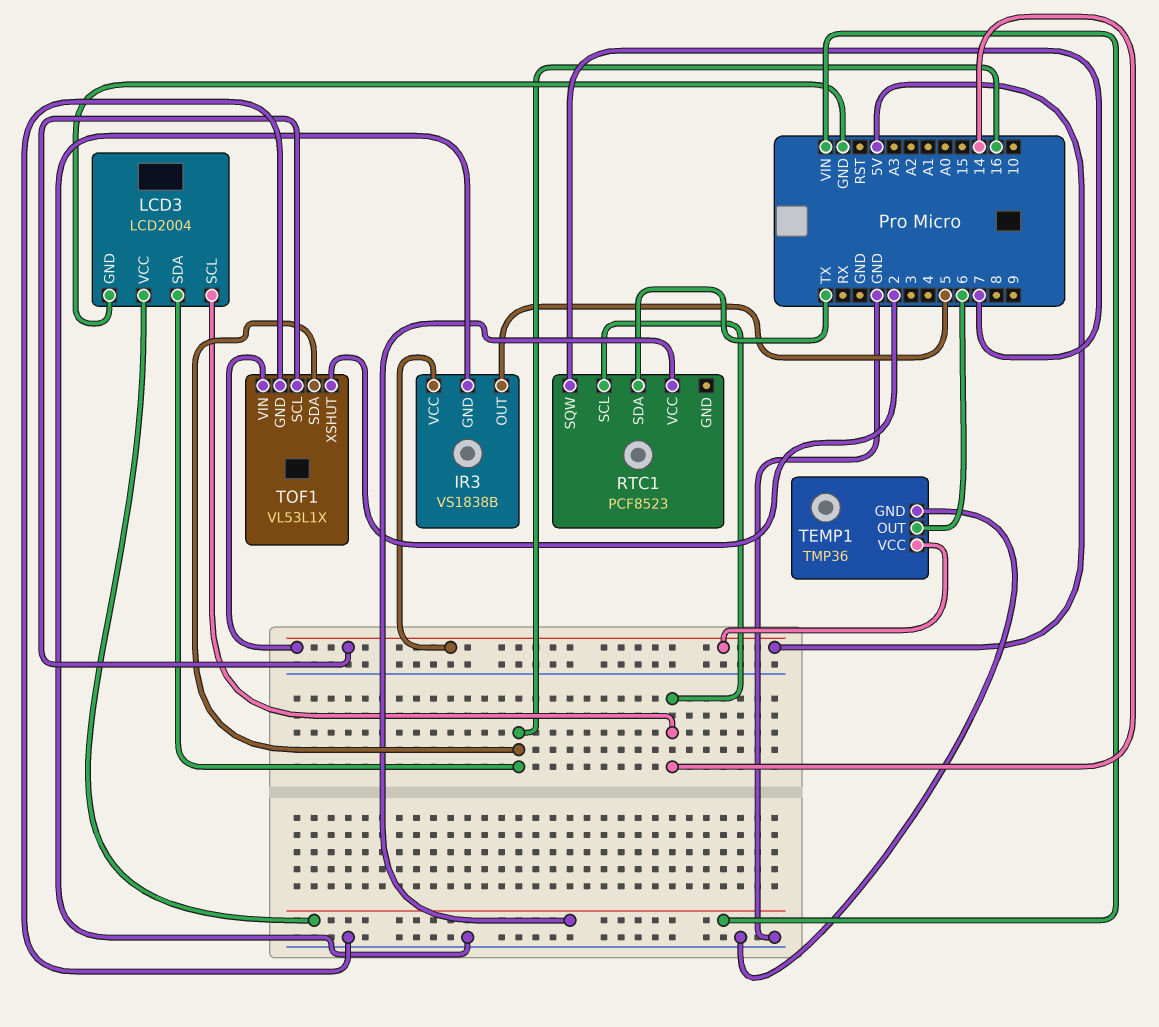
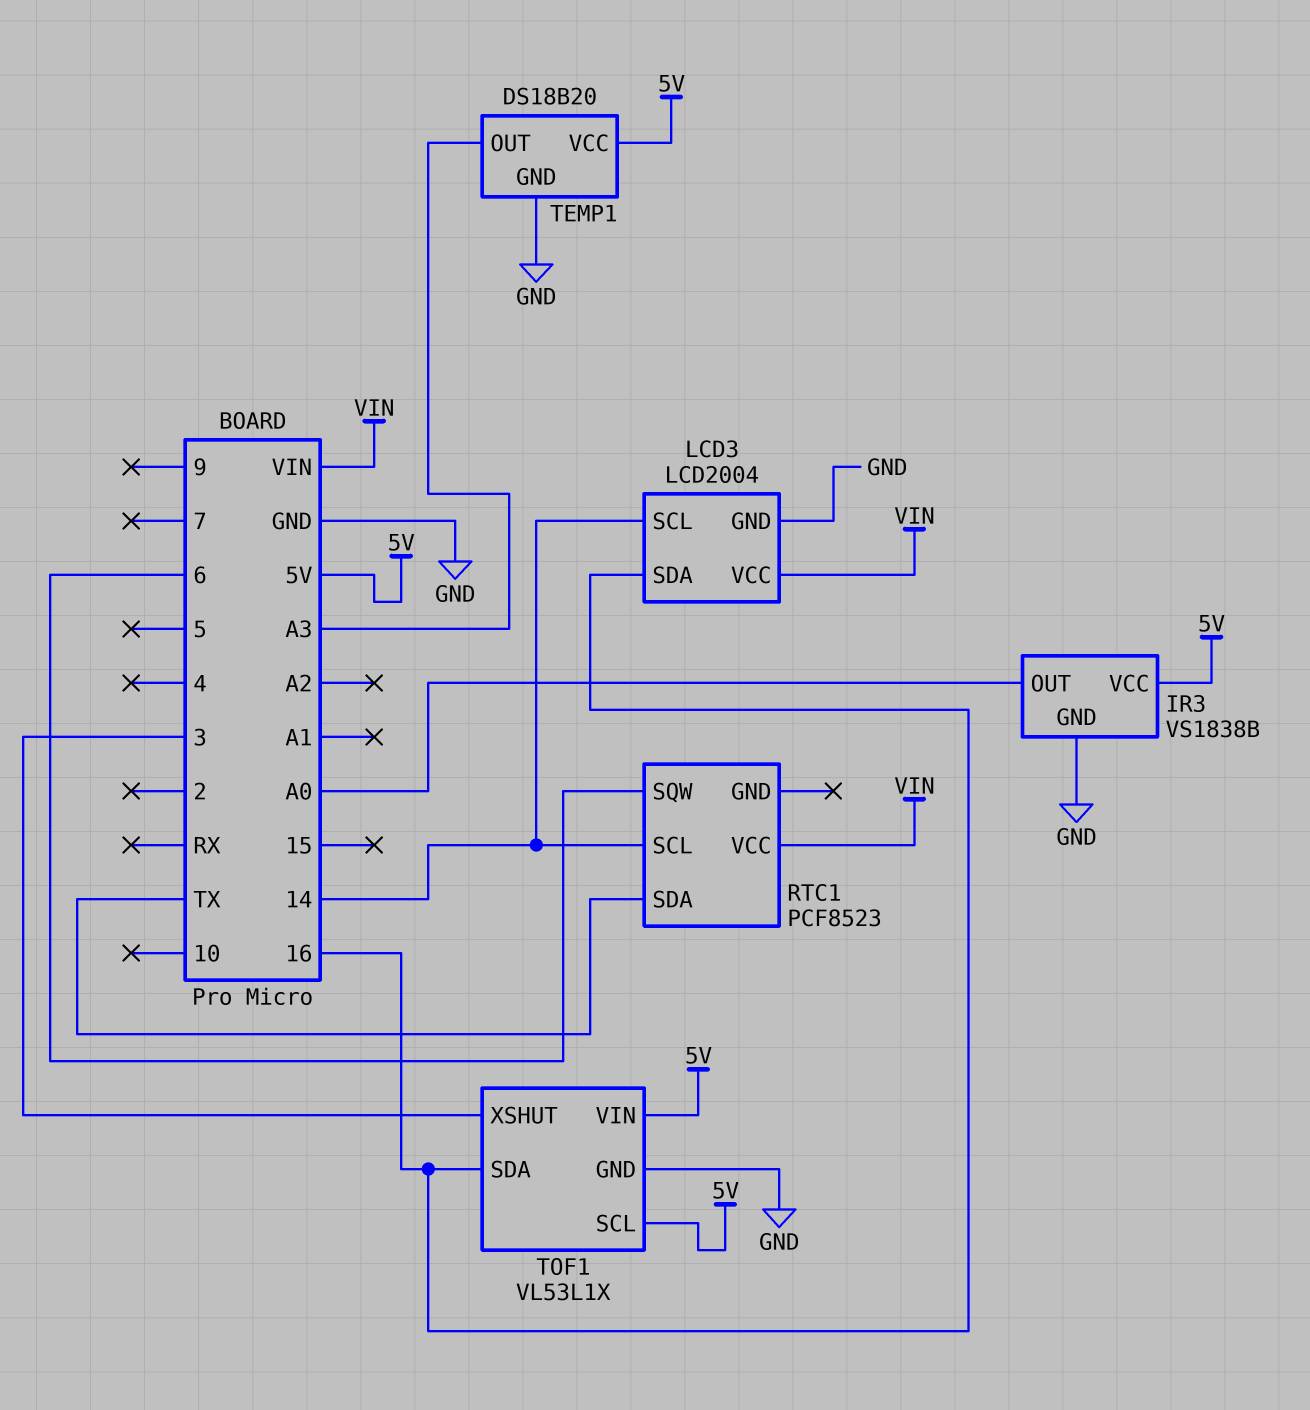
IR3 pin OUT: 5 -> A0
RTC1 pin SQW: 7 -> 6
TEMP1: TMP36 -> DS18B20
TEMP1 pin OUT: 6 -> A3
TOF1 pin XSHUT: 2 -> 3

